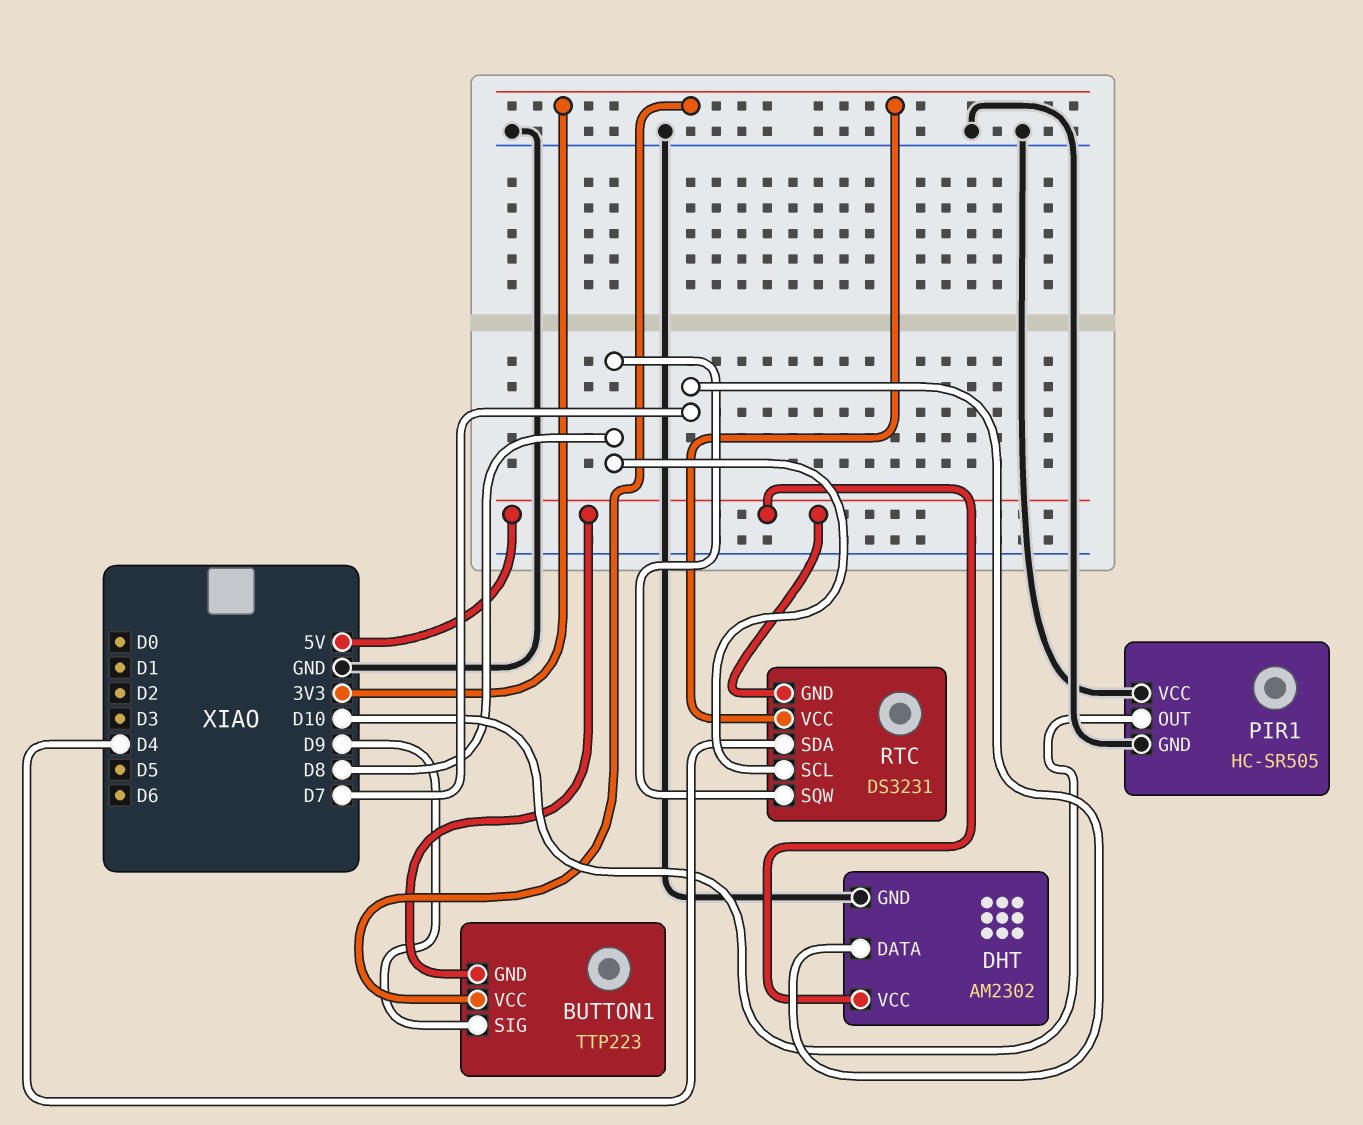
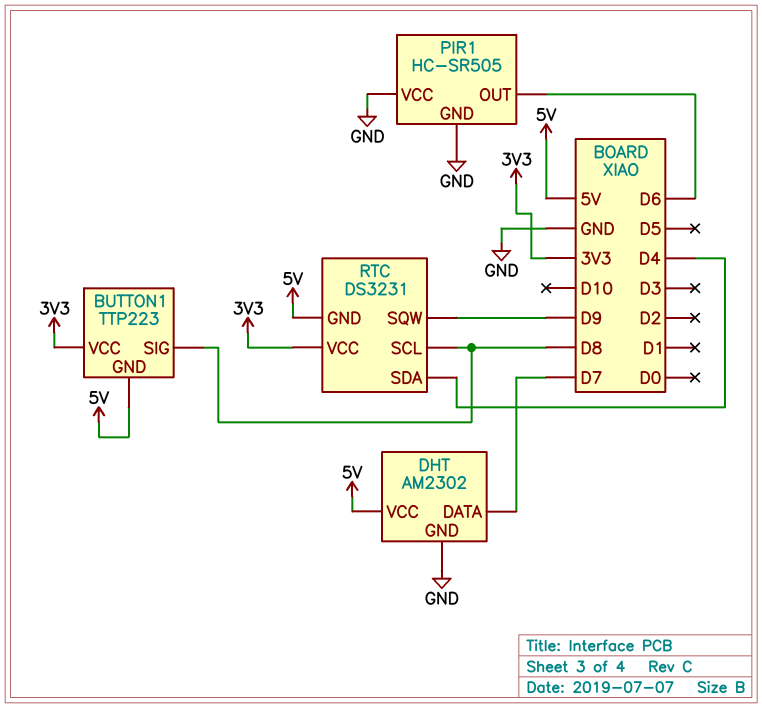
BUTTON1 pin SIG: D9 -> D8
PIR1 pin OUT: D10 -> D6
RTC pin SQW: D8 -> D9

